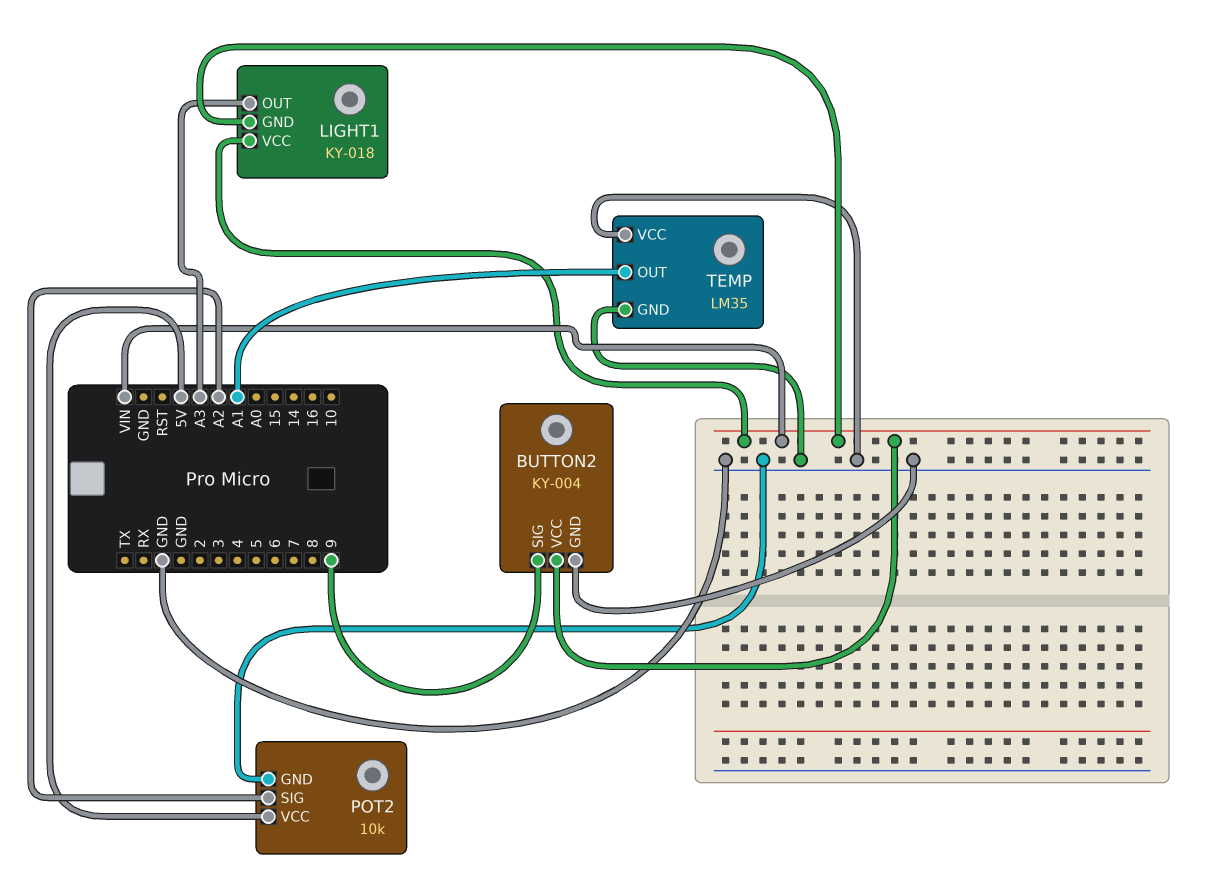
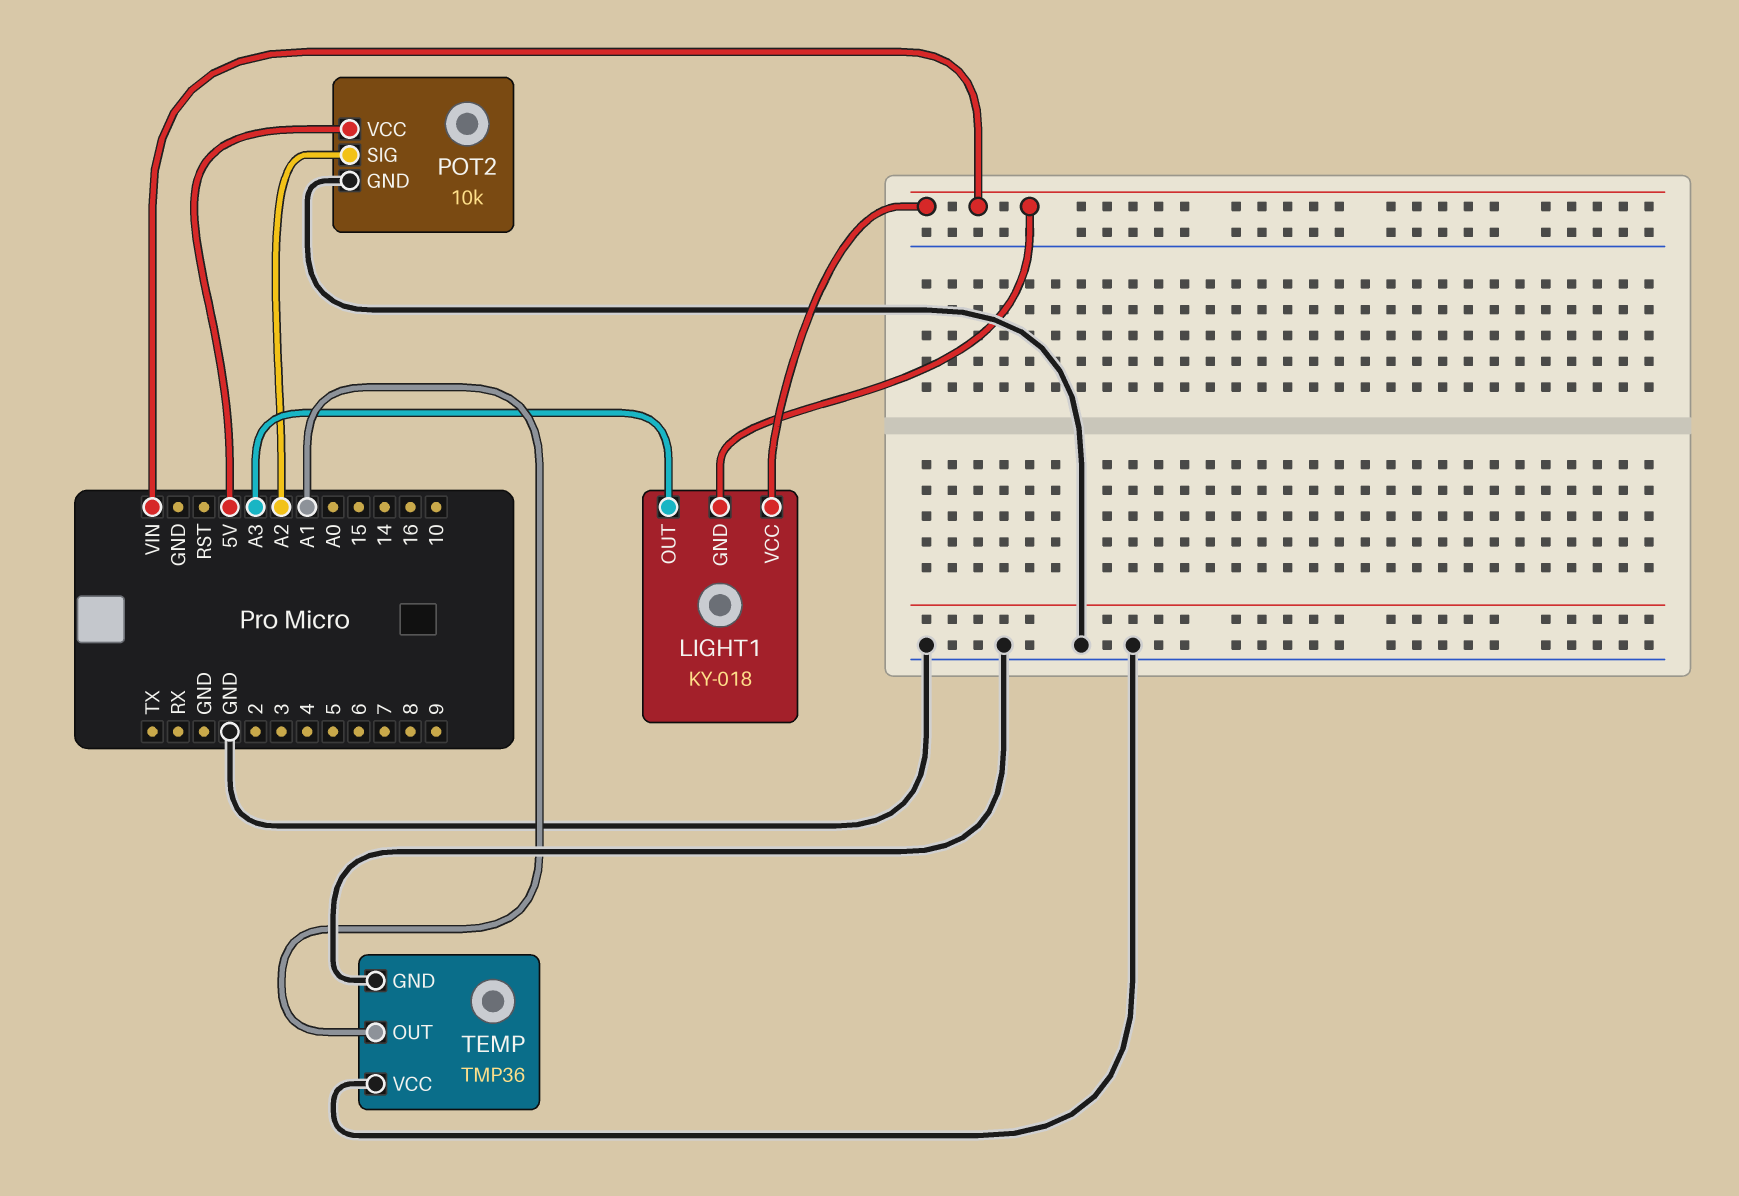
BUTTON2: KY-004 -> none
BUTTON2 pin GND: GND -> none
BUTTON2 pin SIG: 9 -> none
BUTTON2 pin VCC: VIN -> none
TEMP: LM35 -> TMP36

